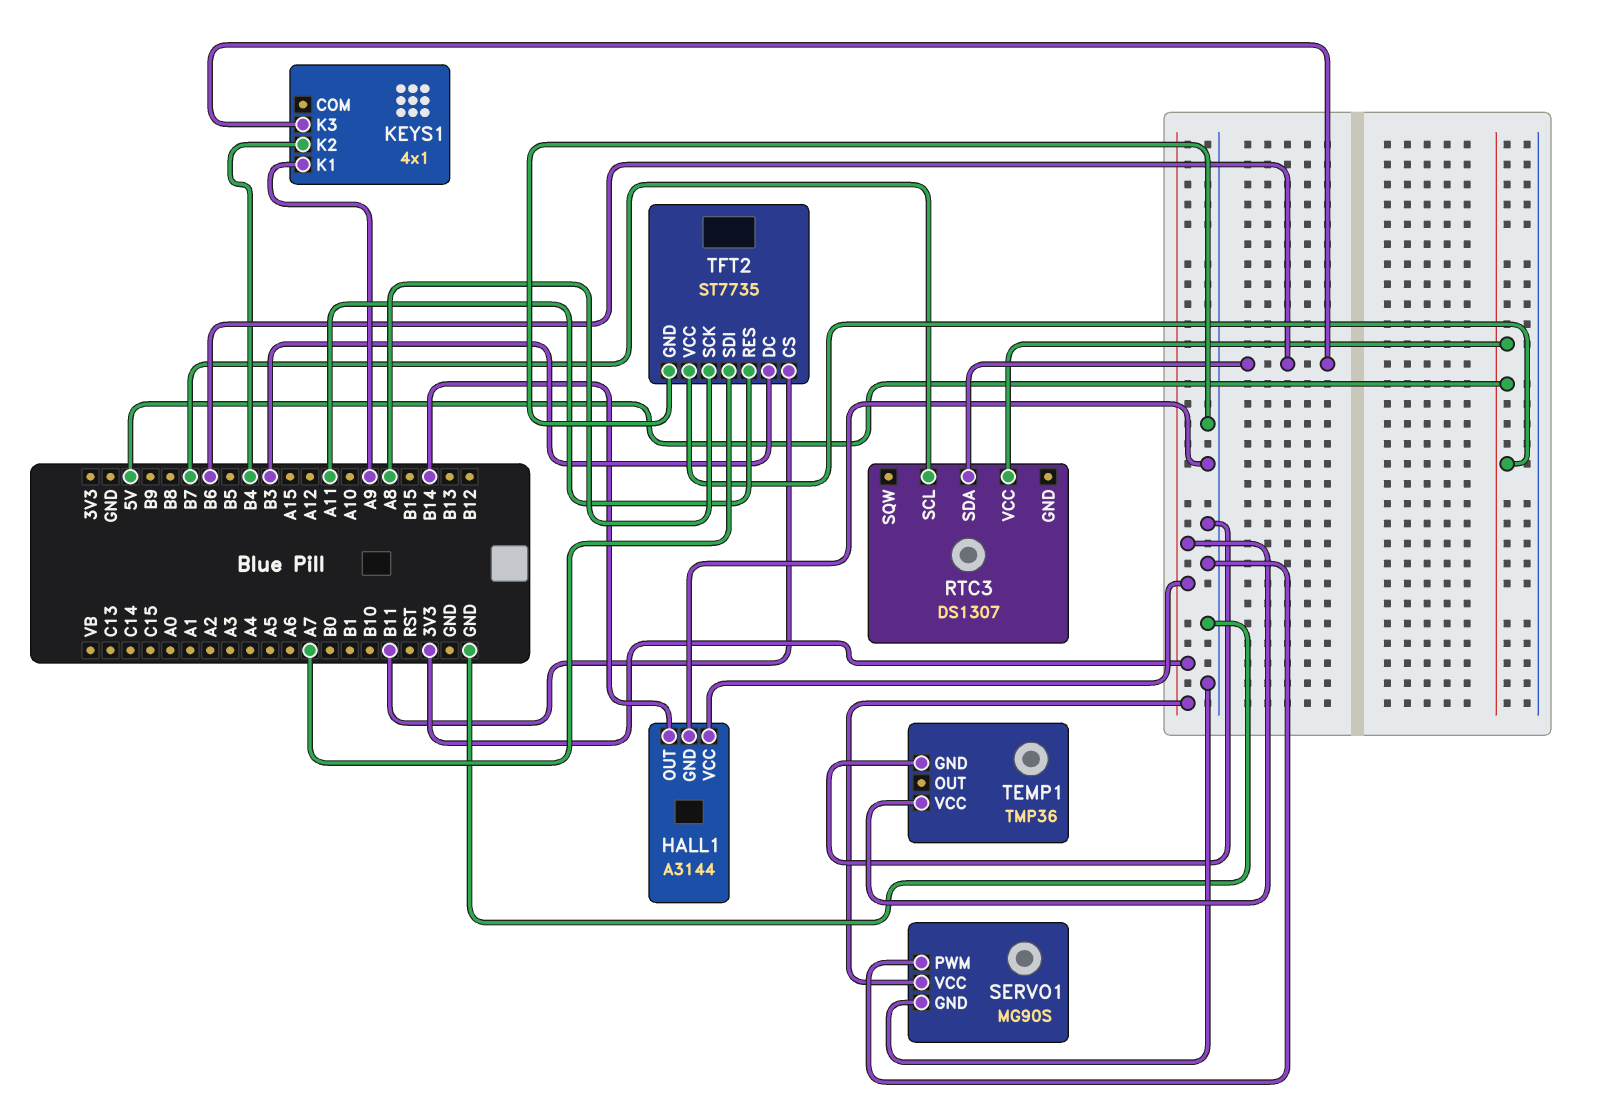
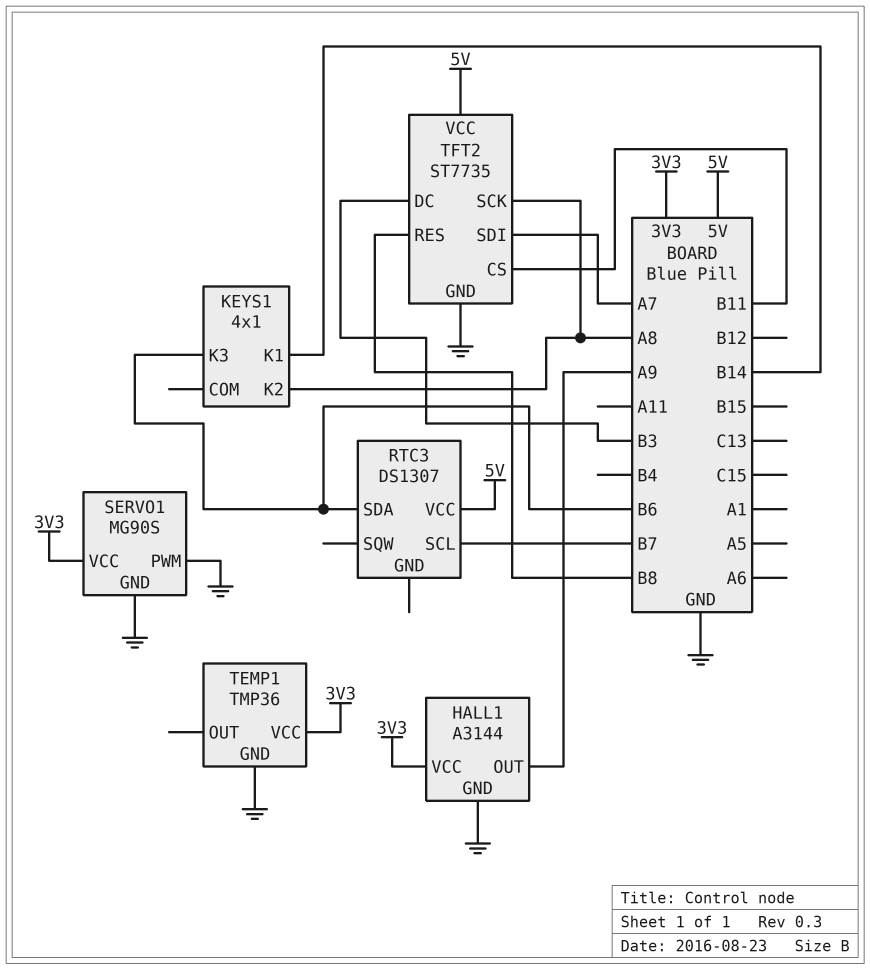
HALL1 pin OUT: B14 -> A9
KEYS1 pin K1: A9 -> B14
KEYS1 pin K2: B4 -> A8
TFT2 pin RES: A11 -> B8

